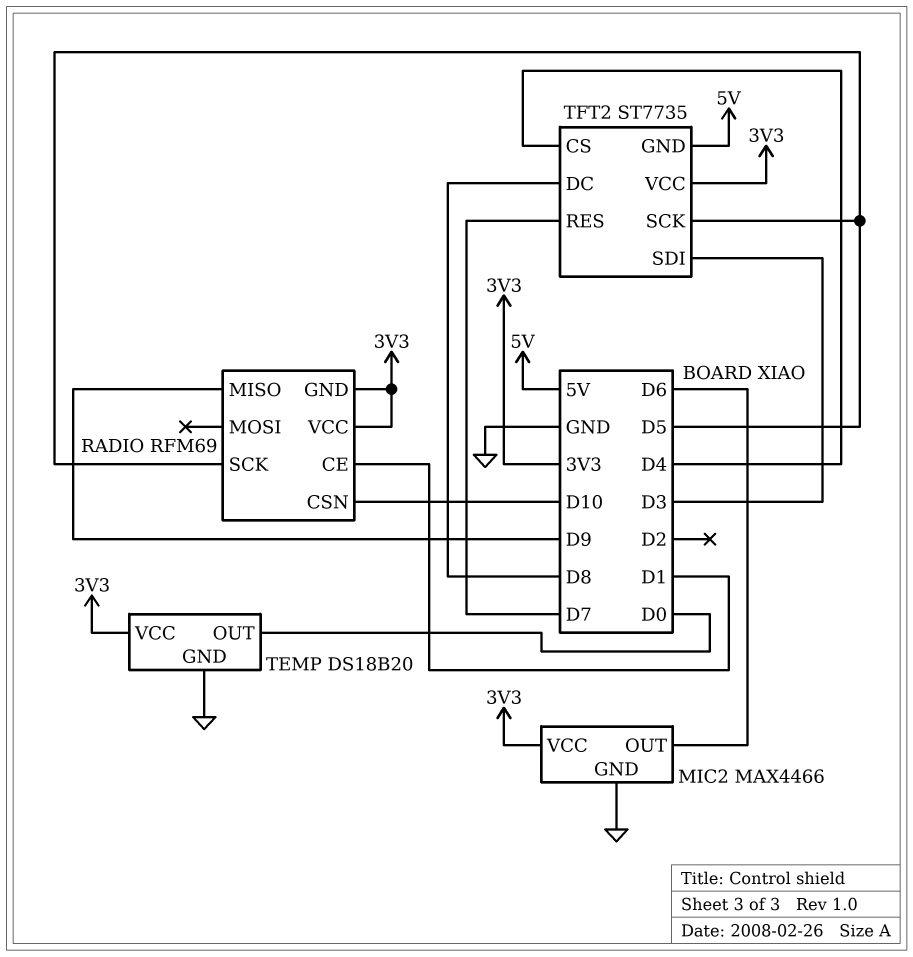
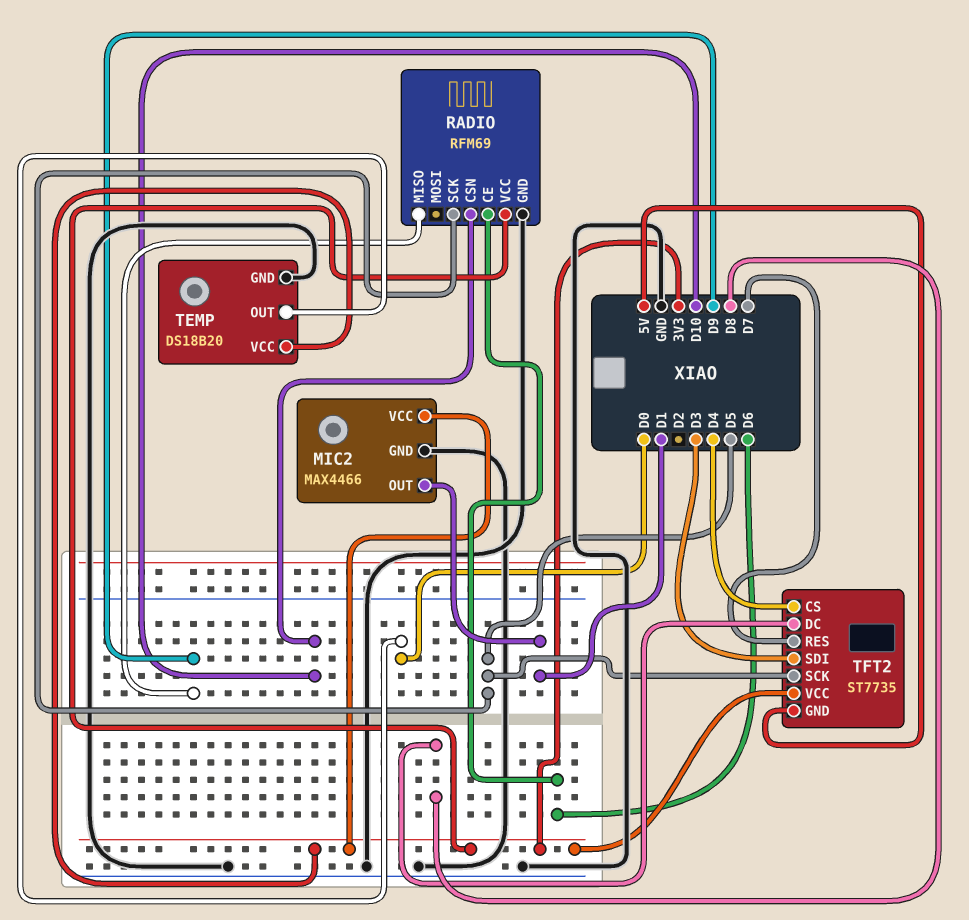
MIC2 pin OUT: D6 -> D1
RADIO pin CE: D1 -> D6
RADIO pin GND: 3V3 -> GND

